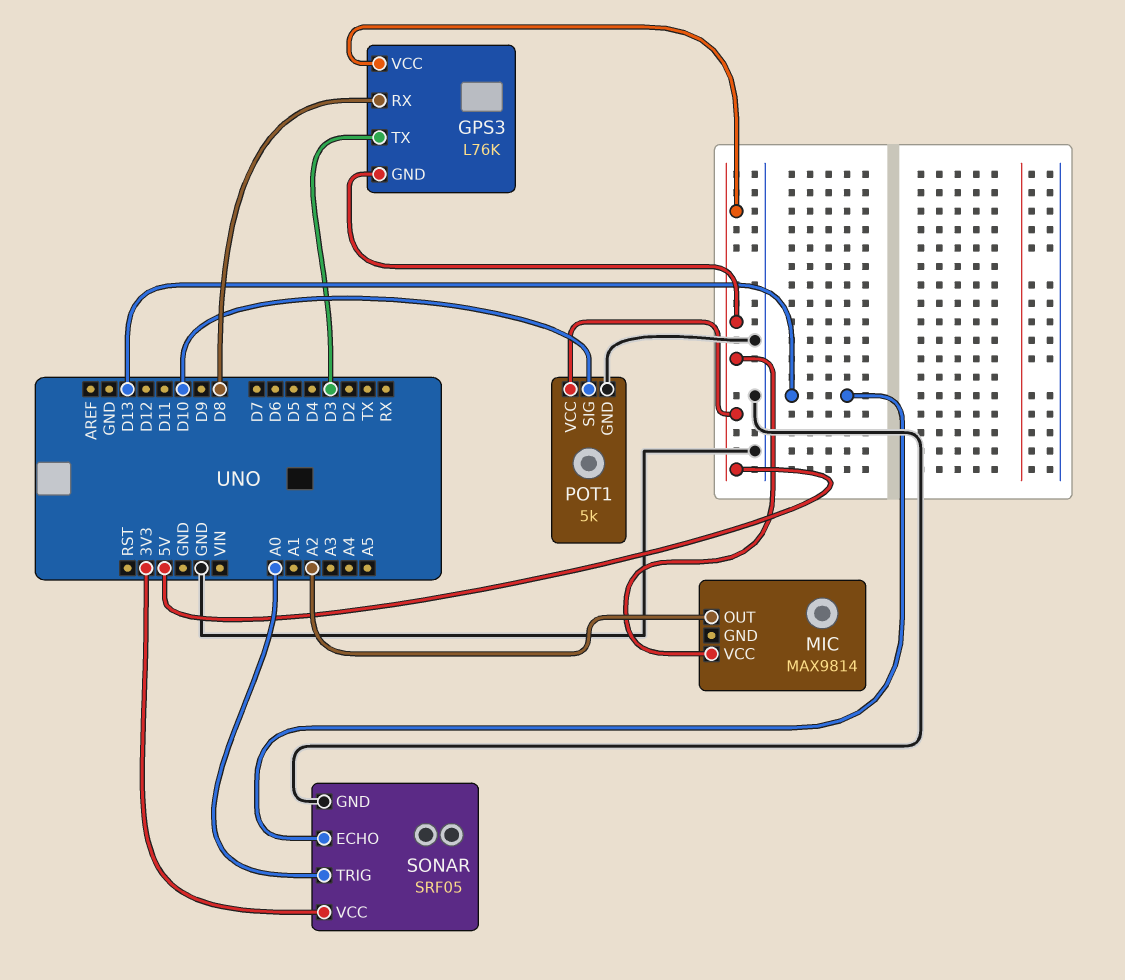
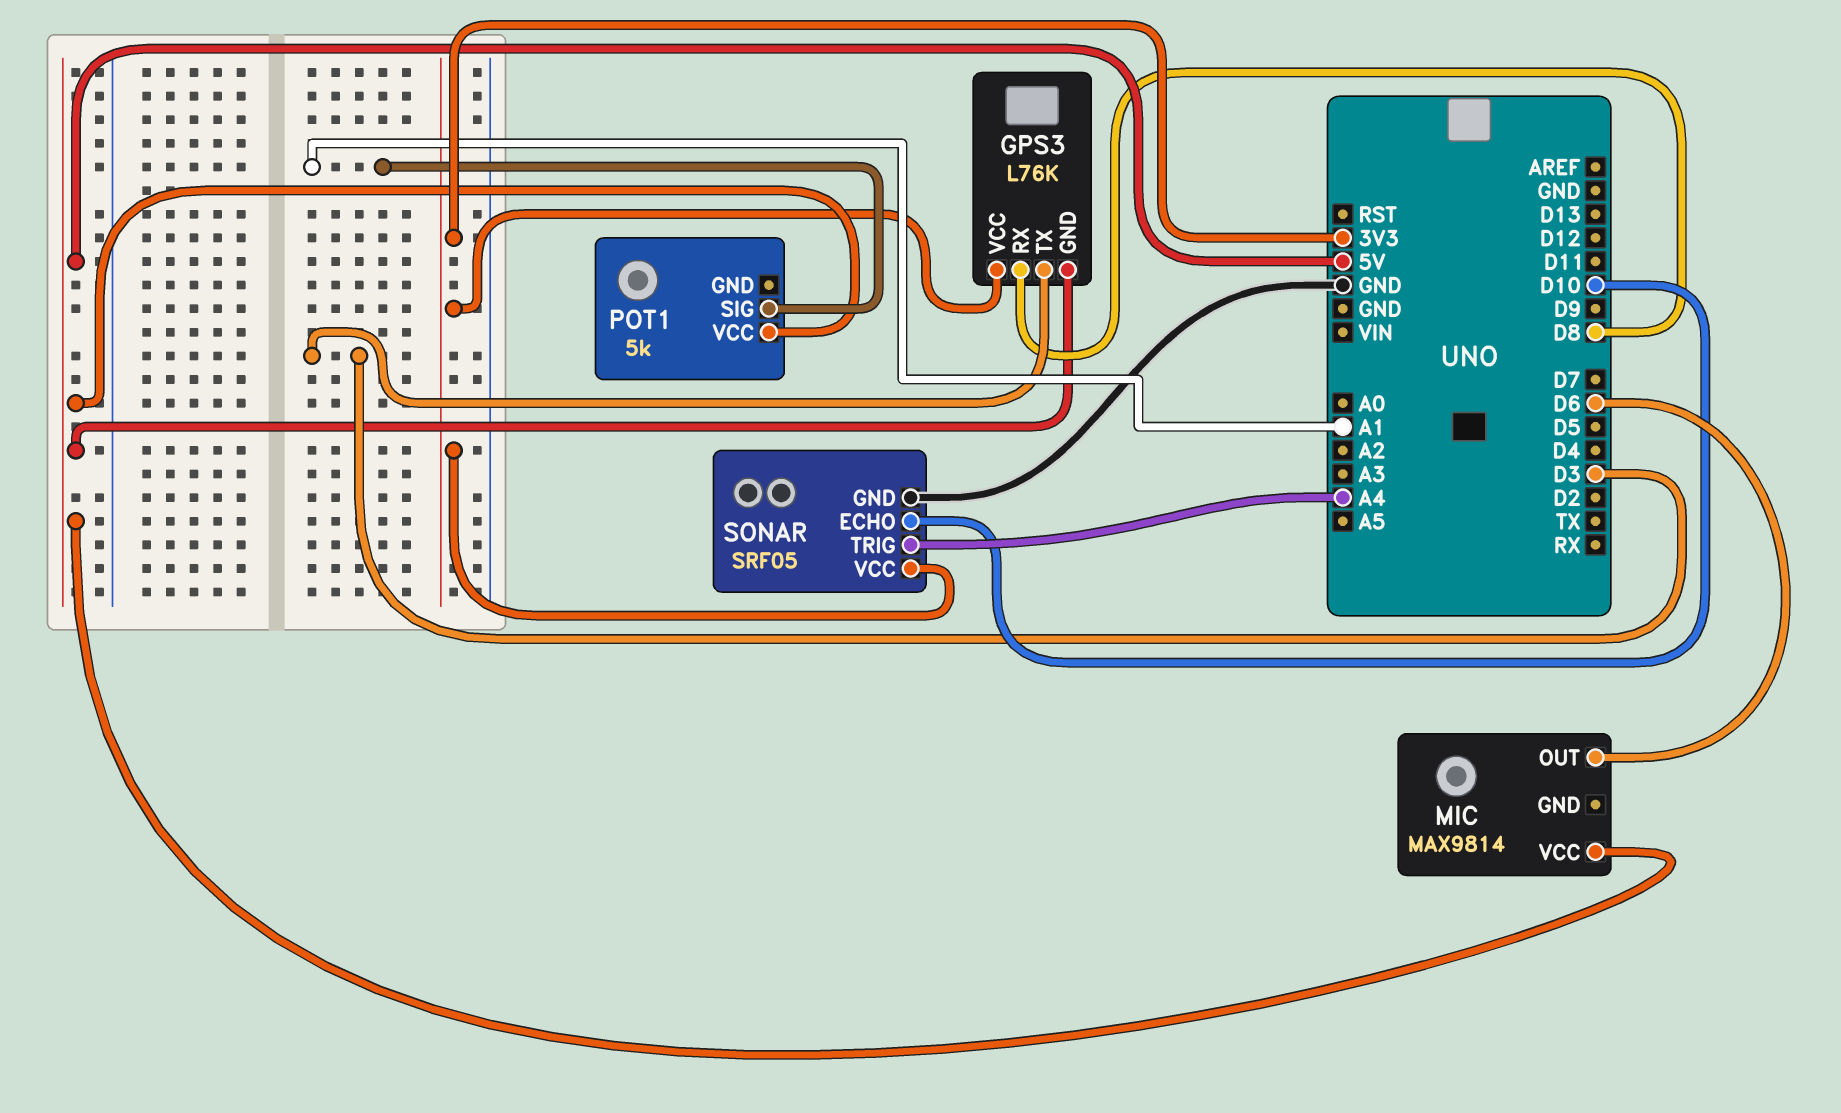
GPS3 pin VCC: 5V -> 3V3
MIC pin OUT: A2 -> D6
POT1 pin GND: GND -> none
POT1 pin SIG: D10 -> A1
SONAR pin ECHO: D13 -> D10
SONAR pin TRIG: A0 -> A4

